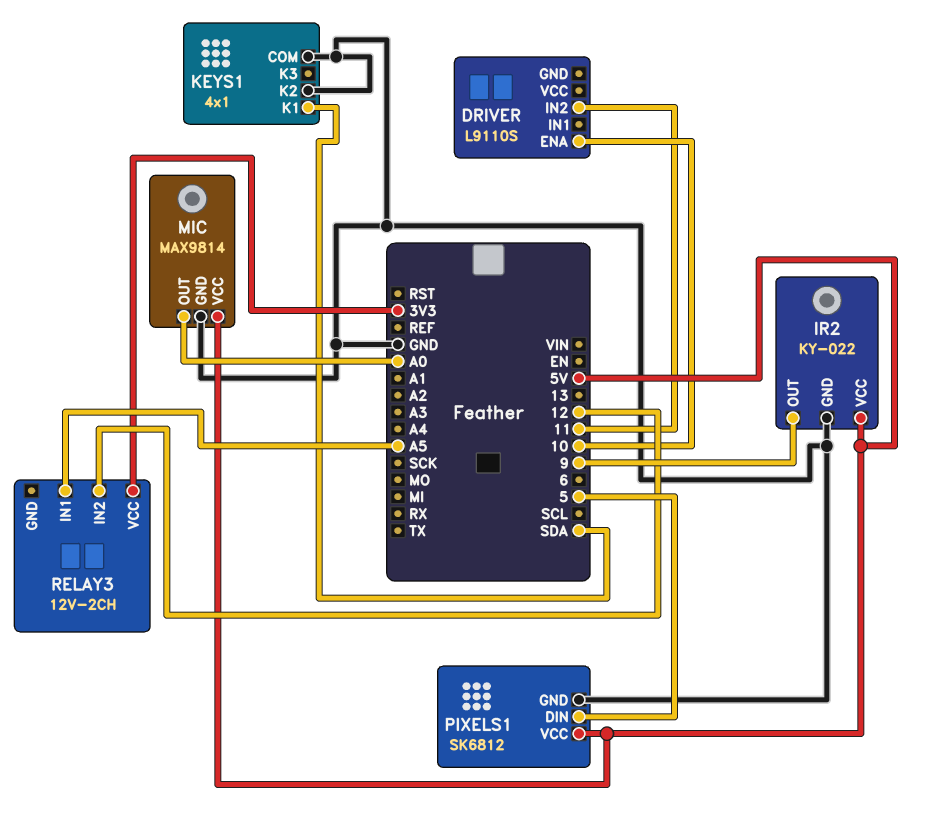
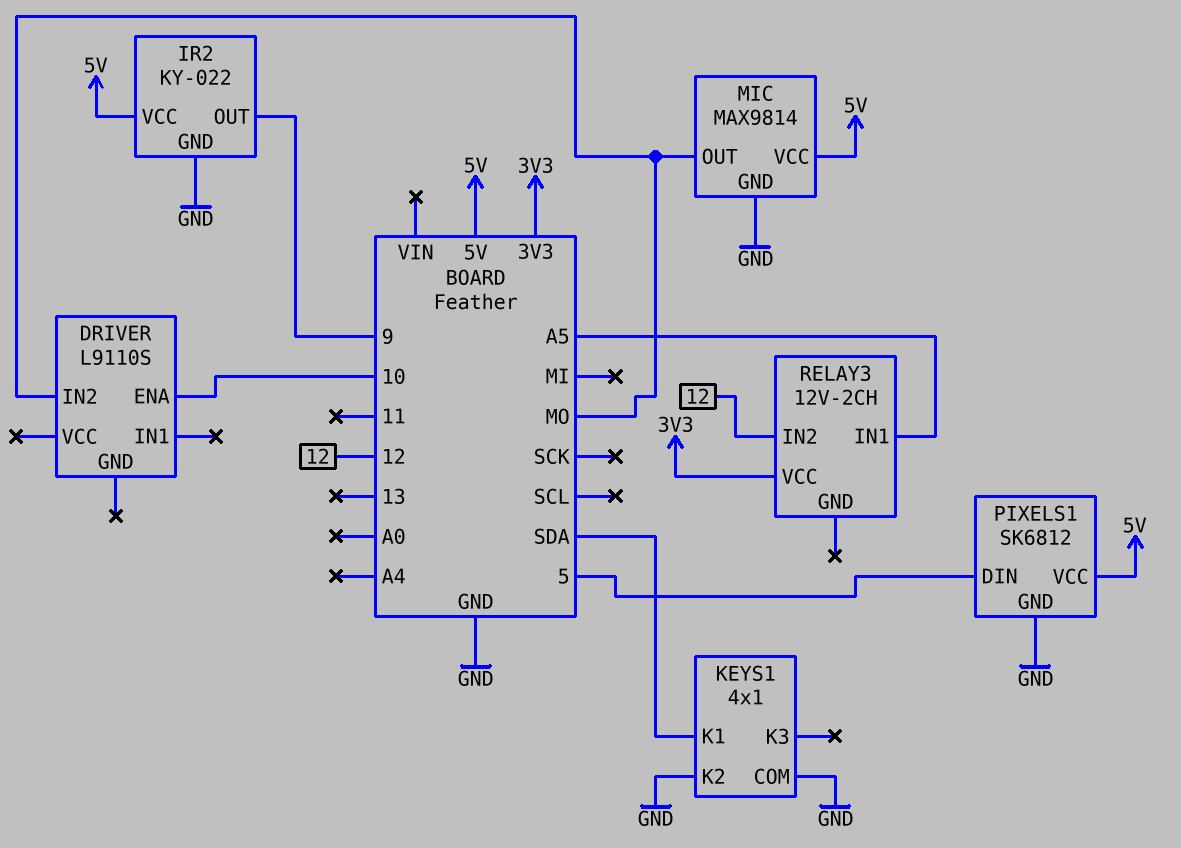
DRIVER pin IN2: 11 -> MO
MIC pin OUT: A0 -> MO

